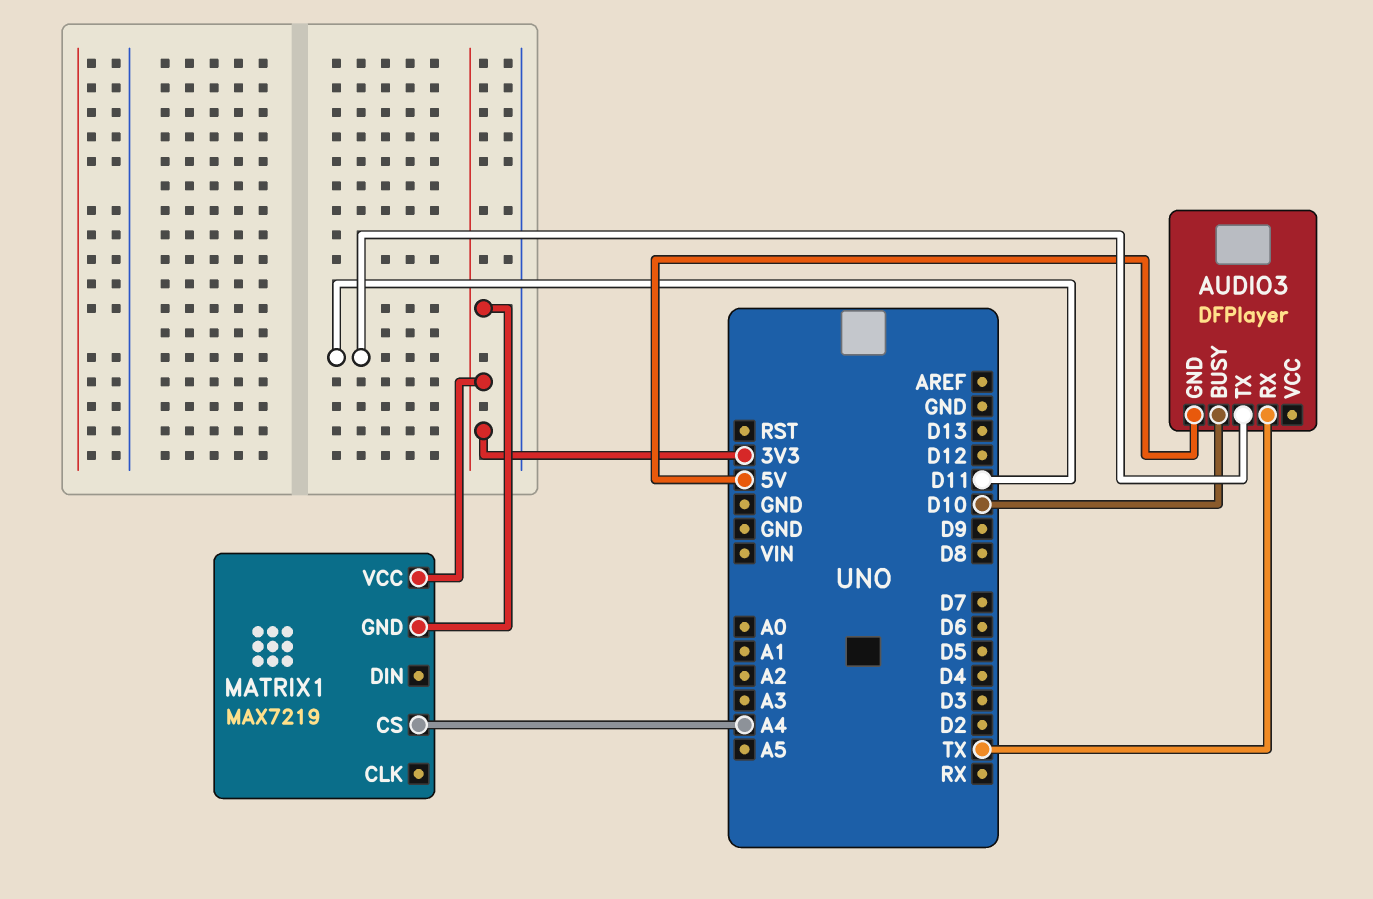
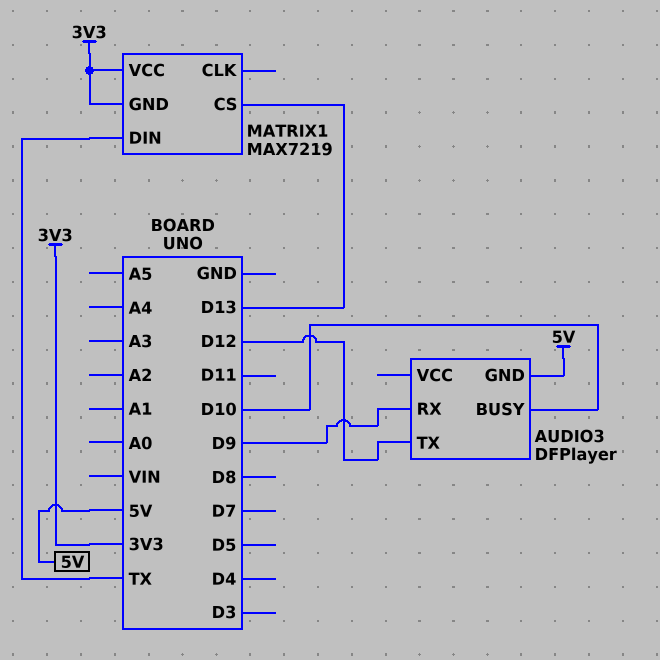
AUDIO3 pin RX: TX -> D9
AUDIO3 pin TX: D11 -> D12
MATRIX1 pin CS: A4 -> D13
MATRIX1 pin DIN: none -> TX

